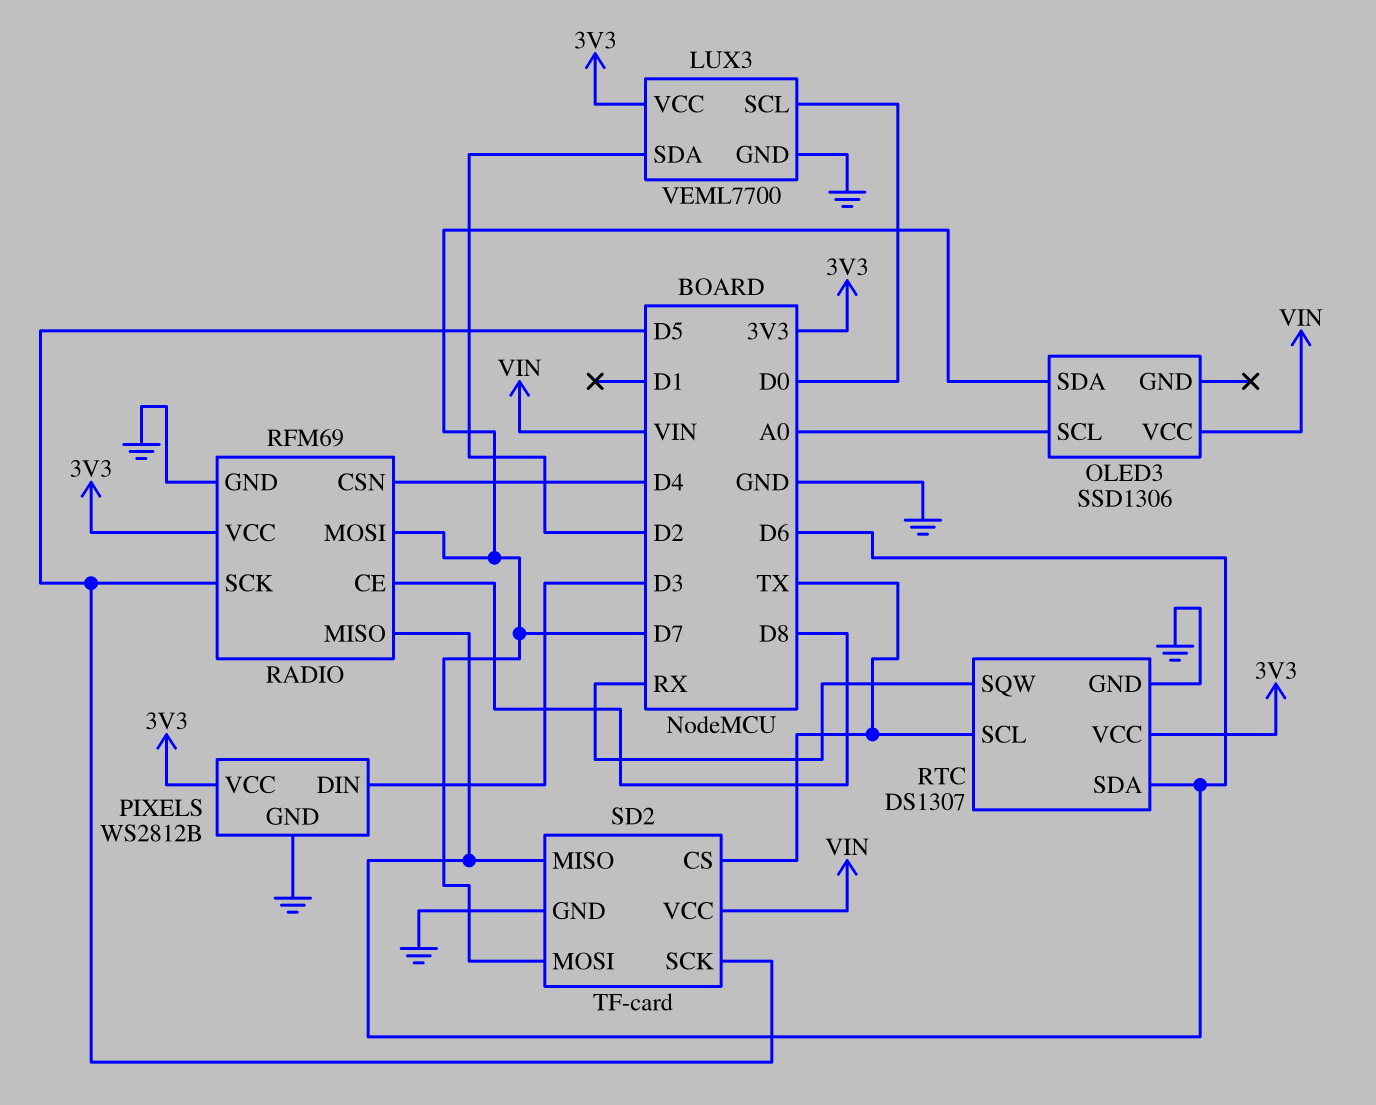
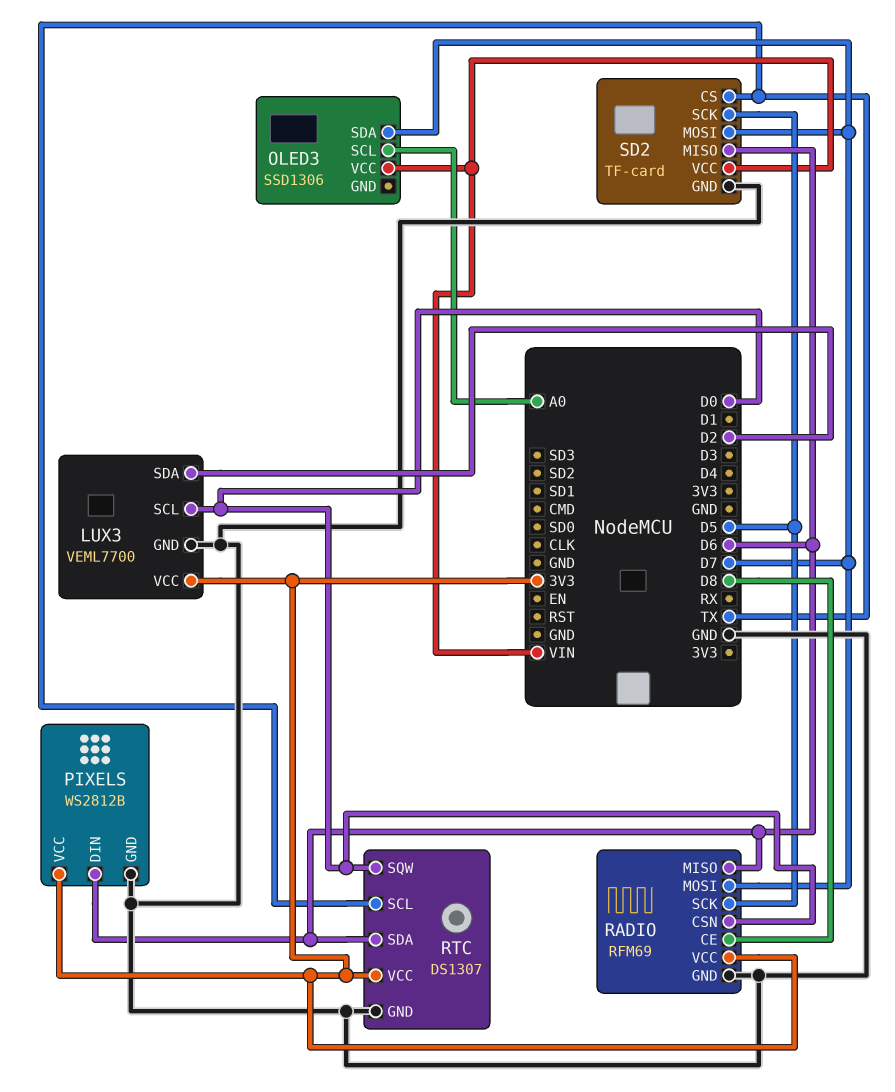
PIXELS pin DIN: D3 -> D6
RADIO pin CSN: D4 -> D0
RTC pin SQW: RX -> D0

